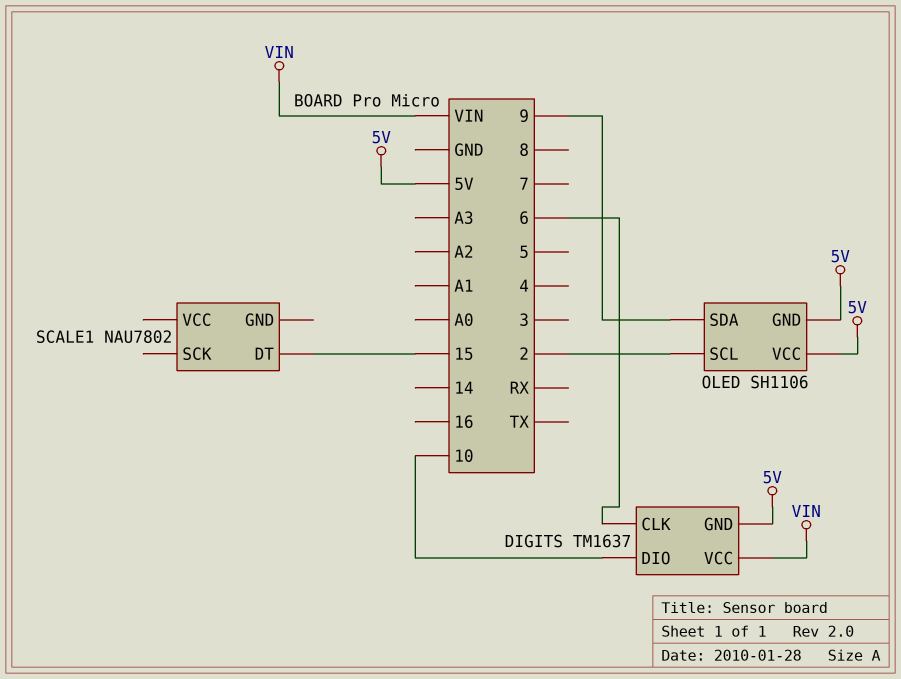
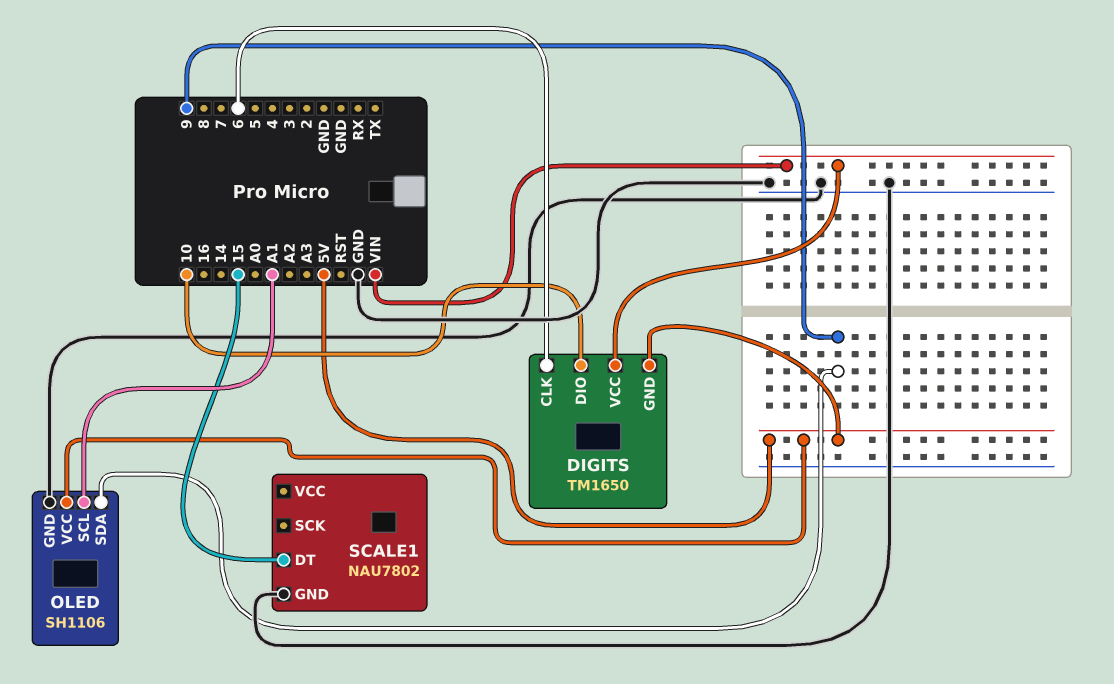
DIGITS: TM1637 -> TM1650
OLED pin GND: 5V -> GND
OLED pin SCL: 2 -> A1
SCALE1 pin GND: none -> GND

